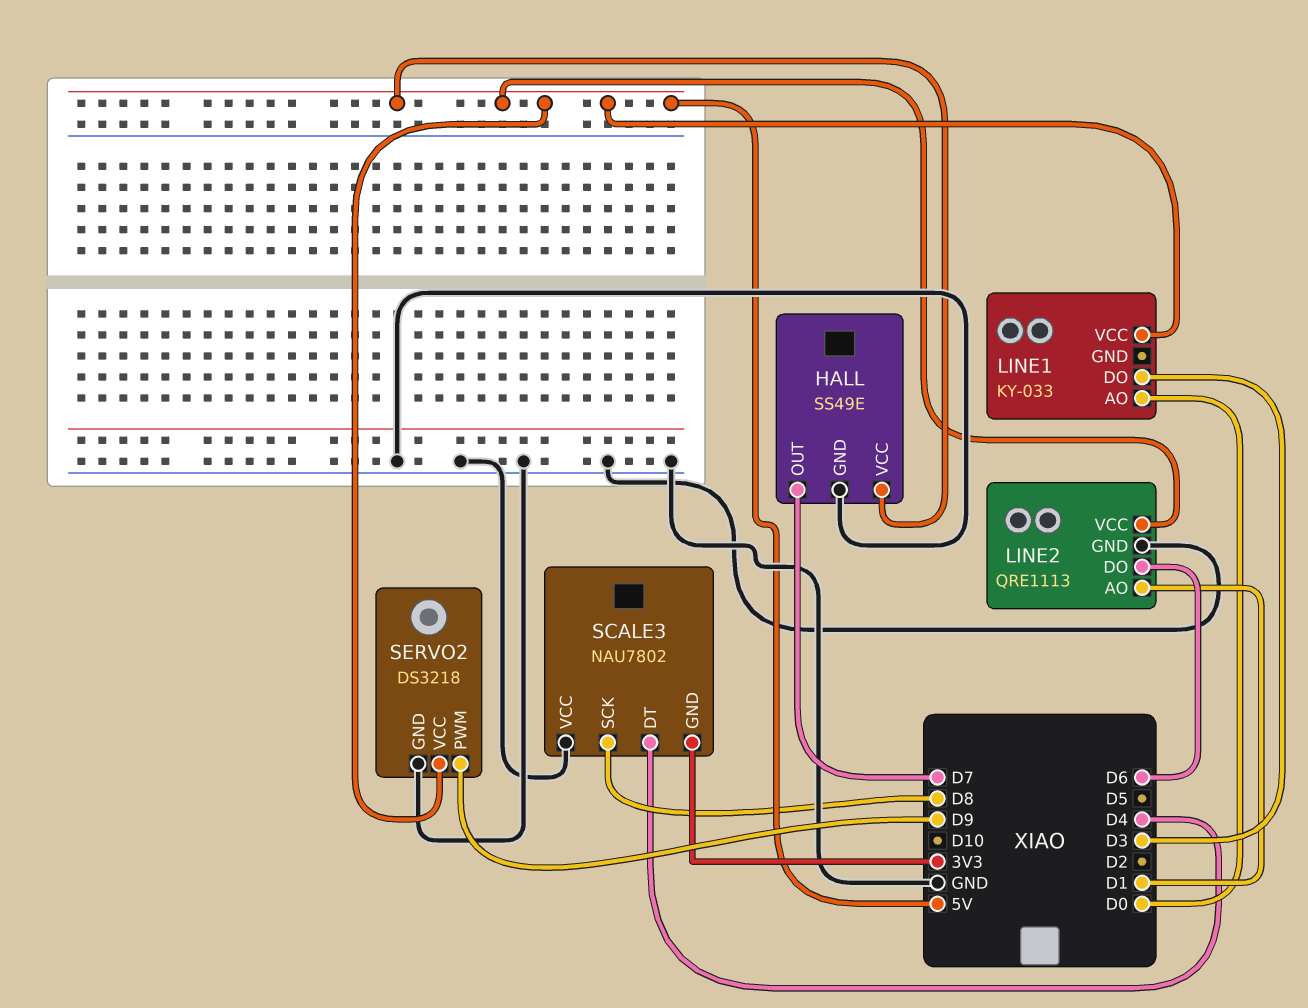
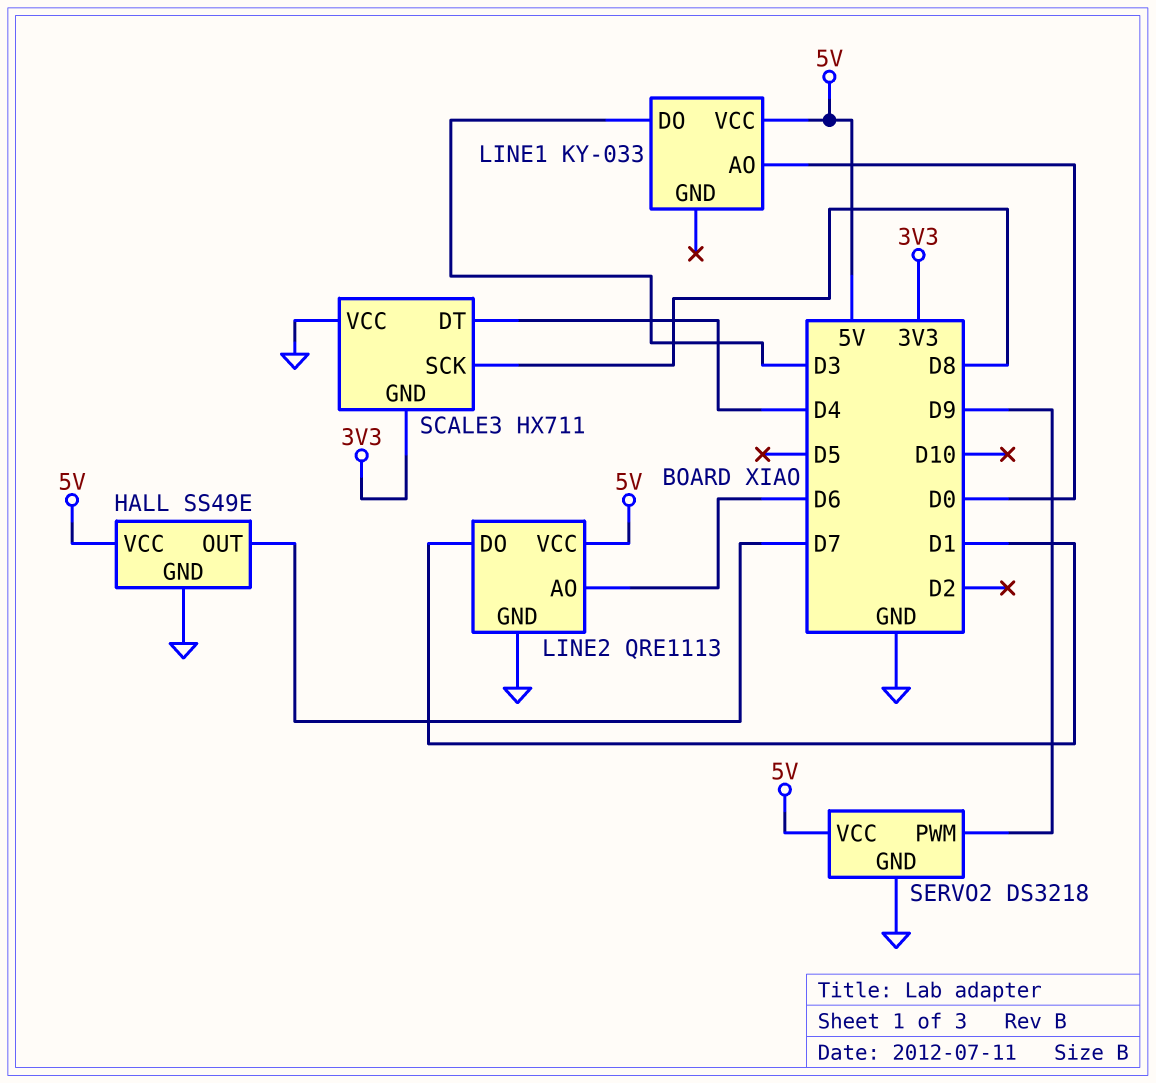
LINE2 pin AO: D1 -> D6
LINE2 pin DO: D6 -> D1
SCALE3: NAU7802 -> HX711

